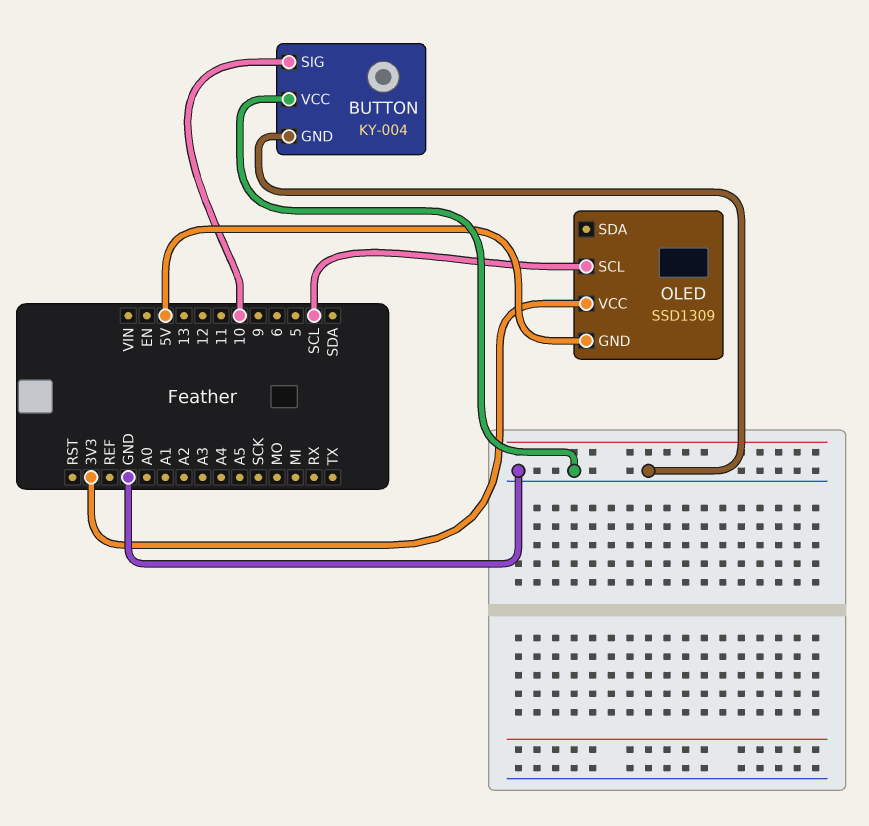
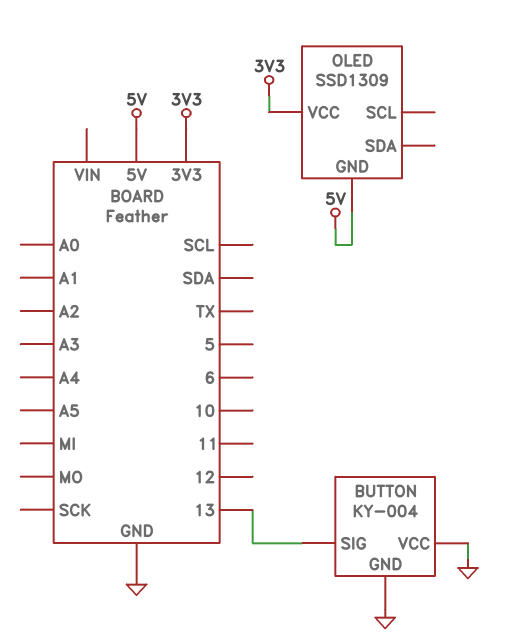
BUTTON pin SIG: 10 -> 13
OLED pin SCL: SCL -> none

